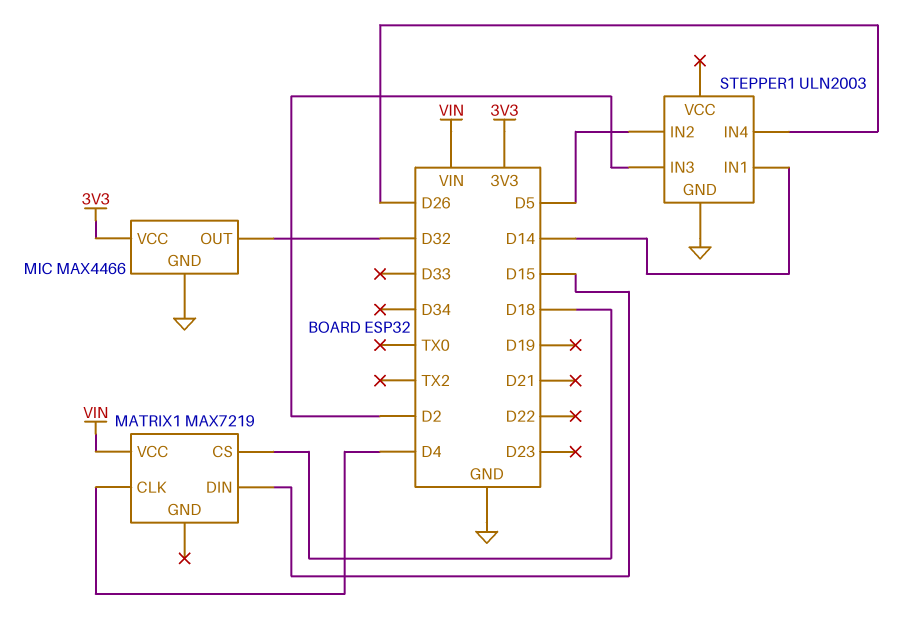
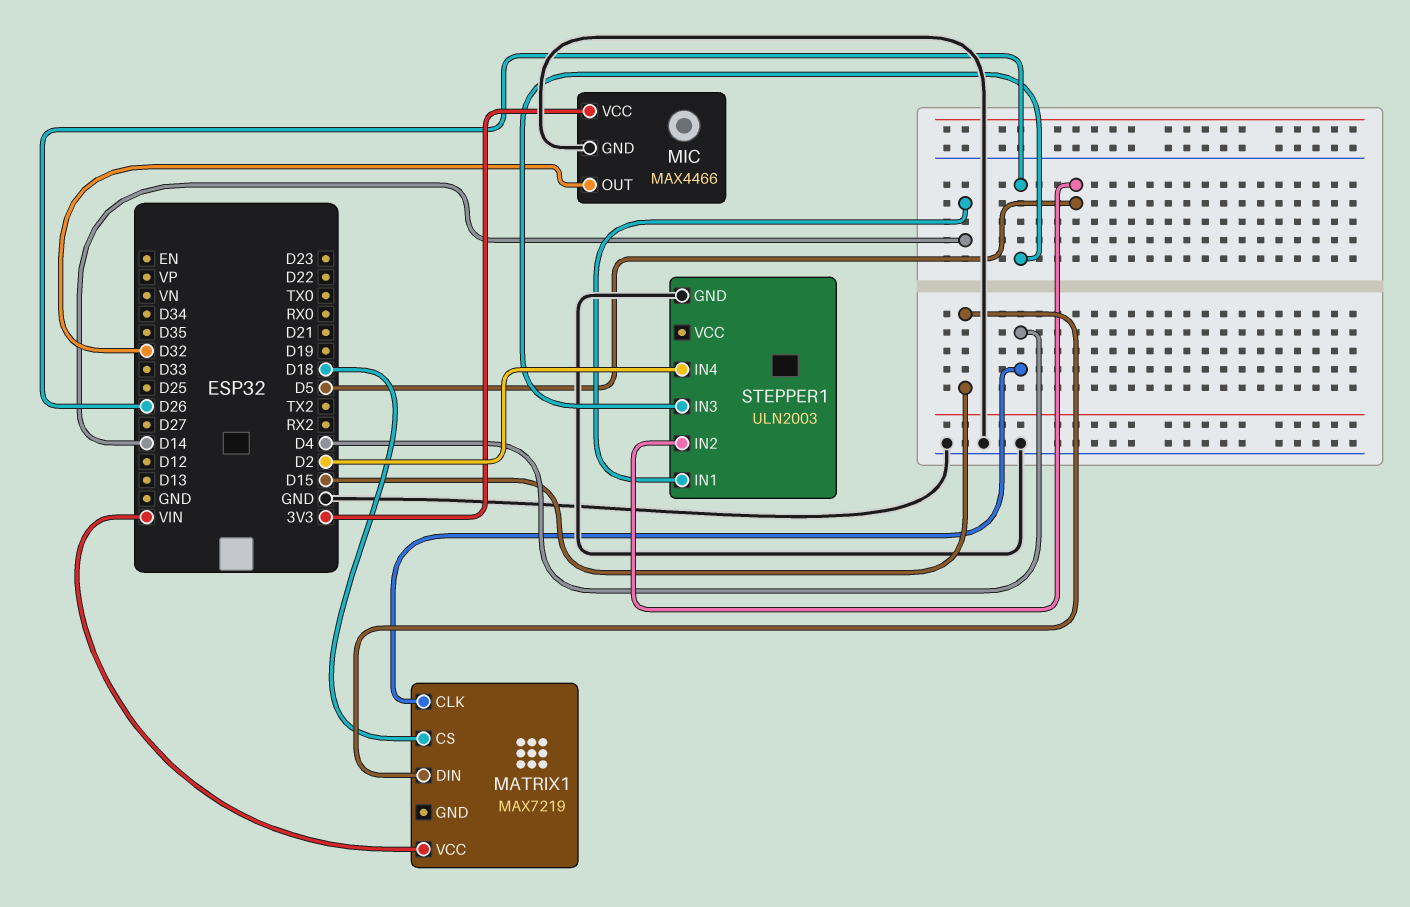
STEPPER1 pin IN3: D2 -> D26
STEPPER1 pin IN4: D26 -> D2

